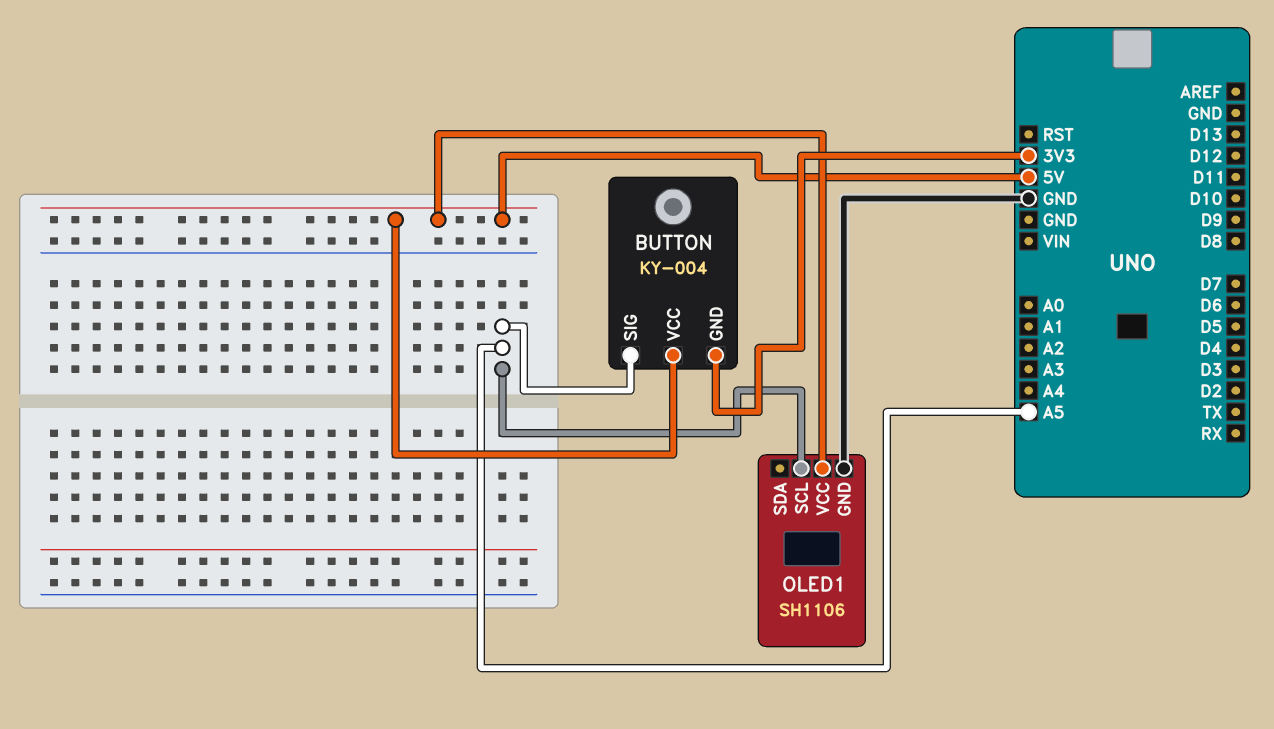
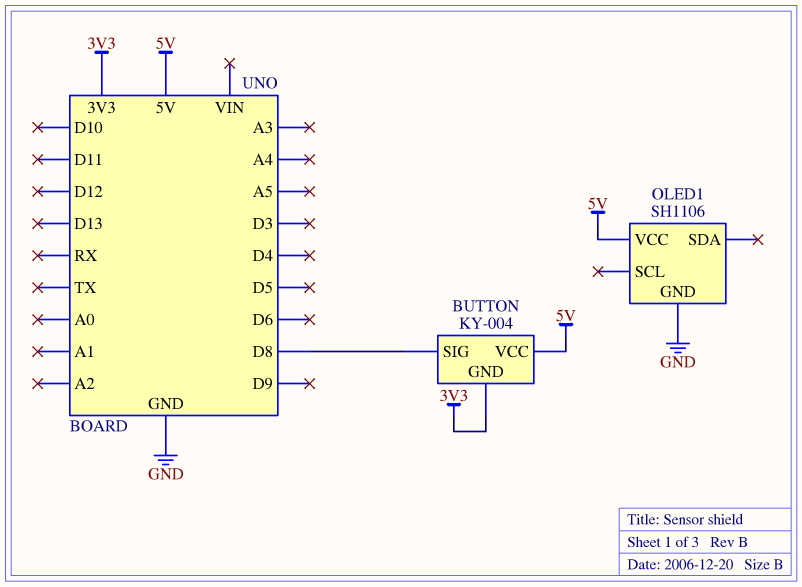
BUTTON pin SIG: A5 -> D8
OLED1 pin SCL: A5 -> none

